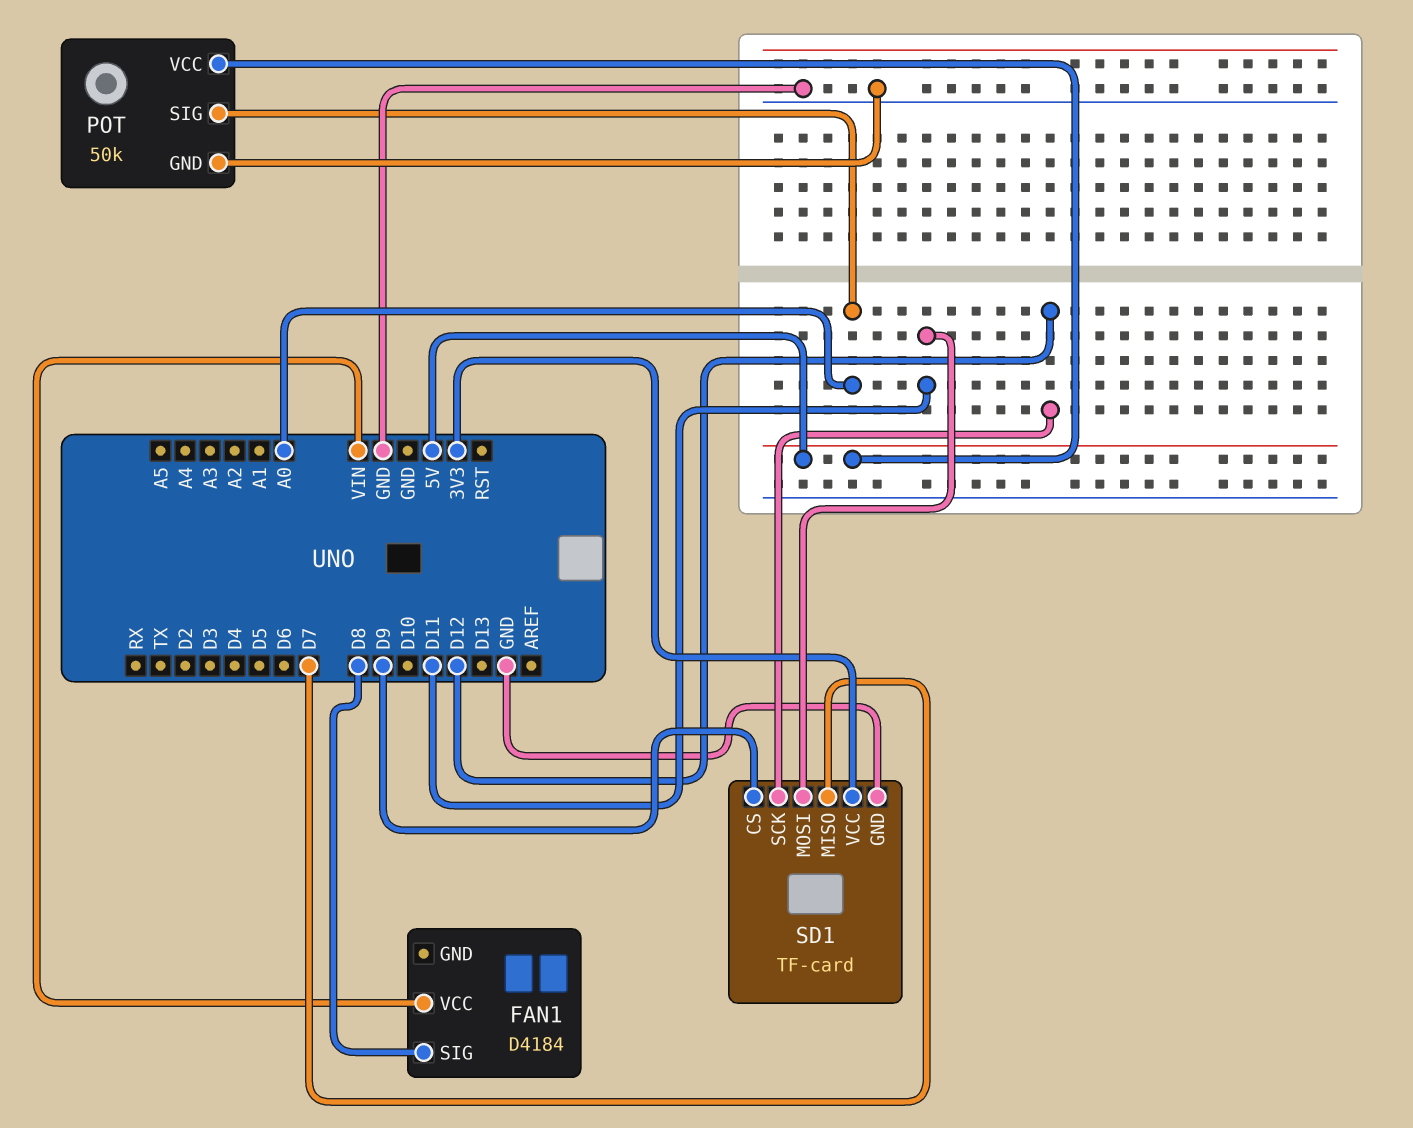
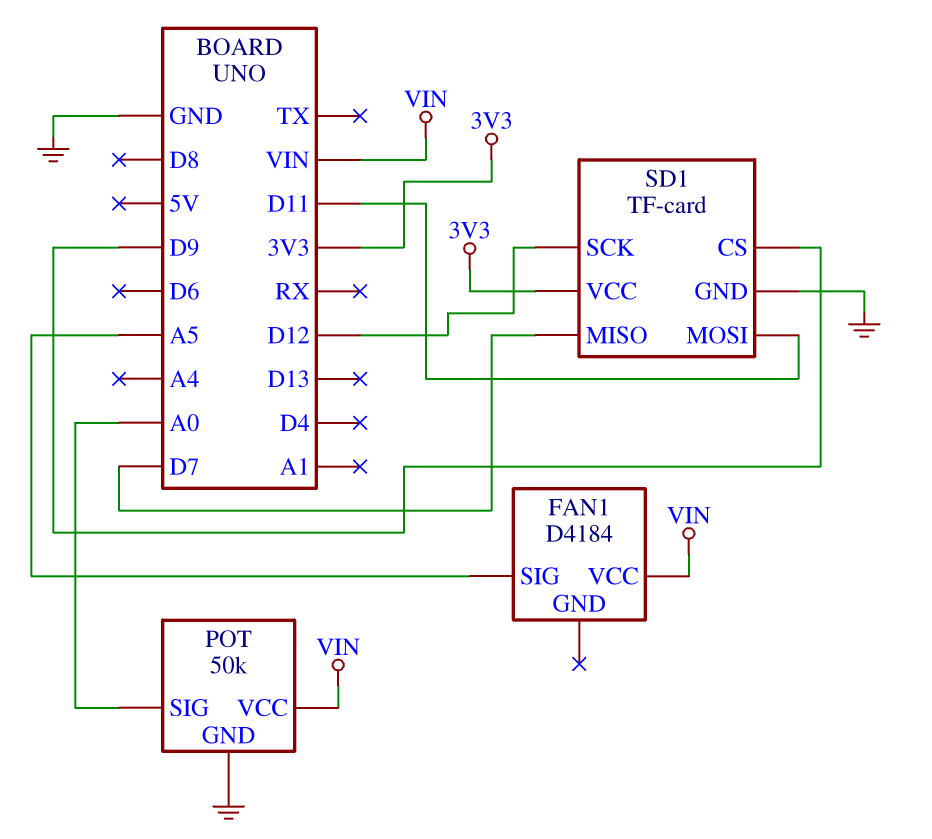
FAN1 pin SIG: D8 -> A5
POT pin VCC: 5V -> VIN

